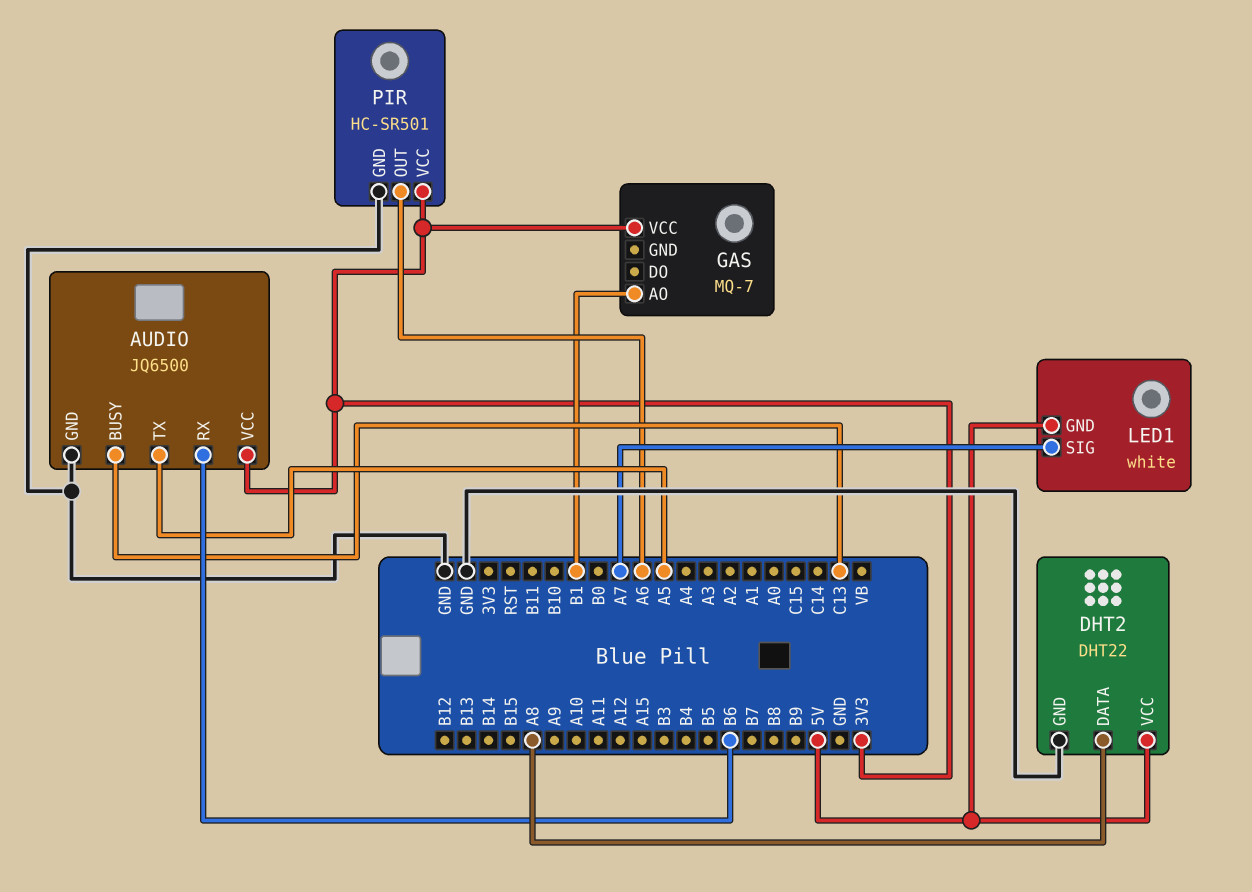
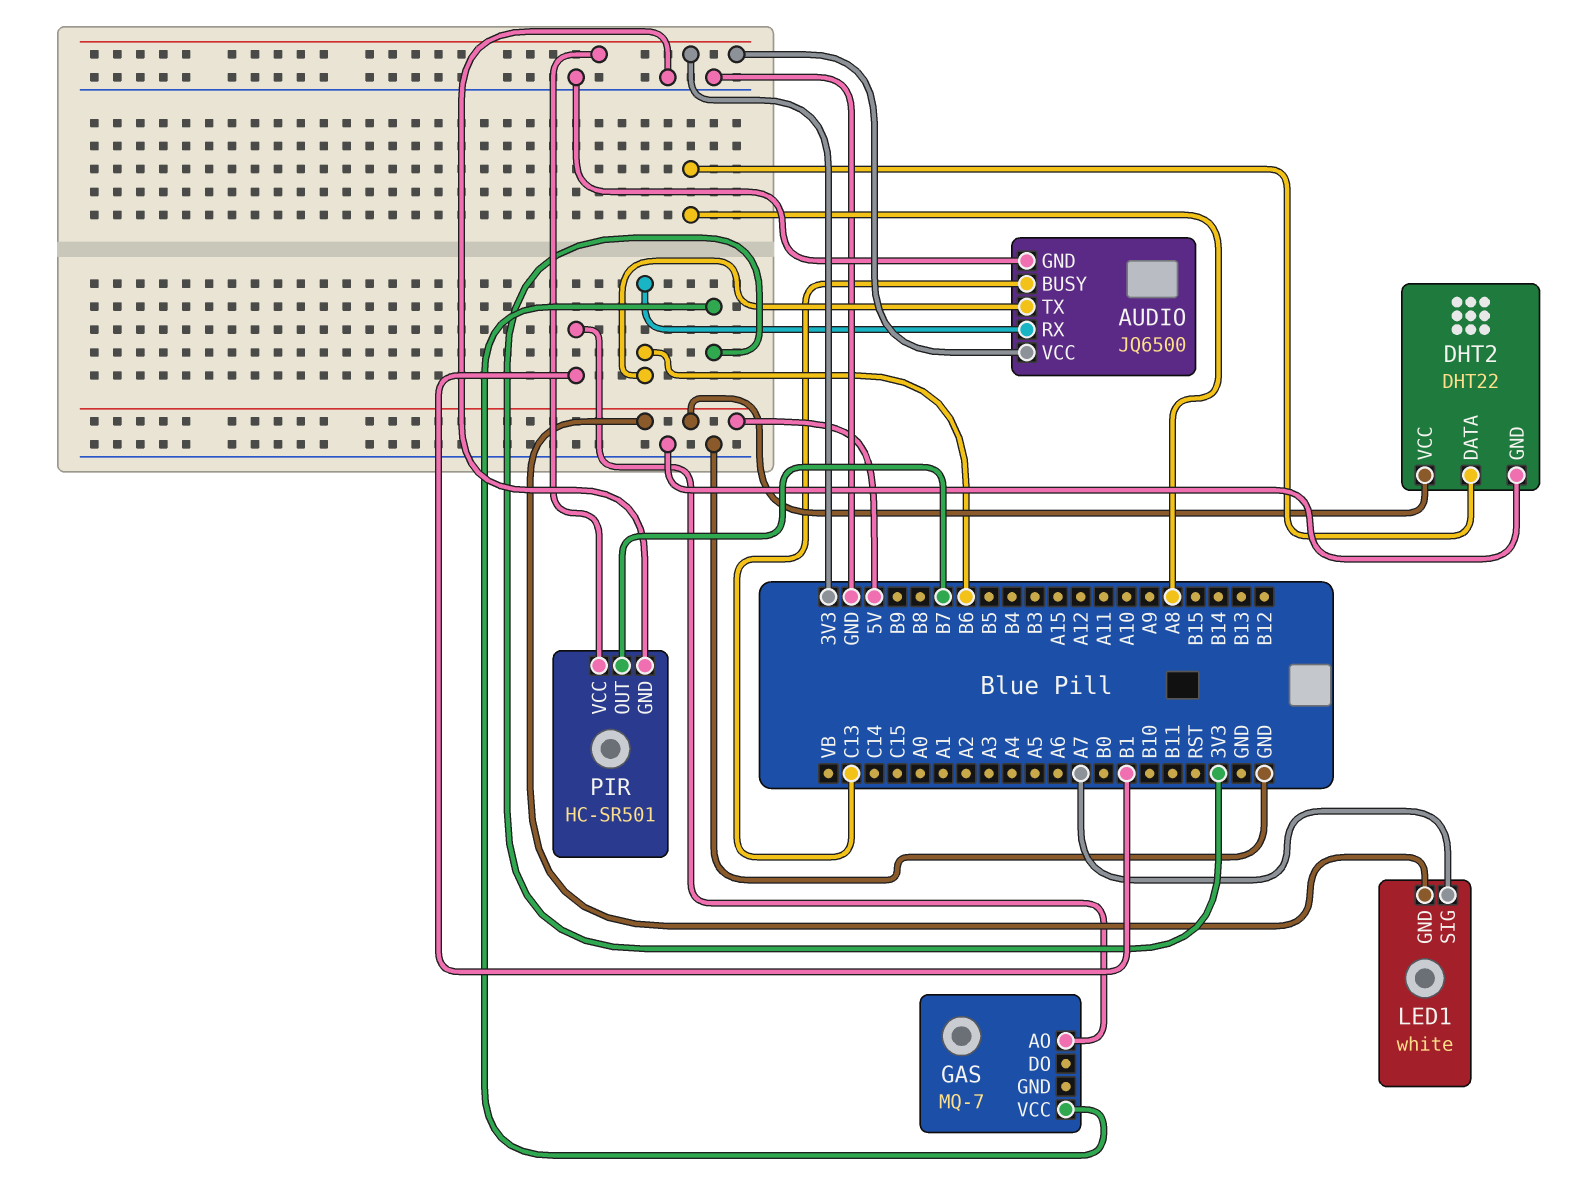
AUDIO pin TX: A5 -> B6
PIR pin OUT: A6 -> B7

